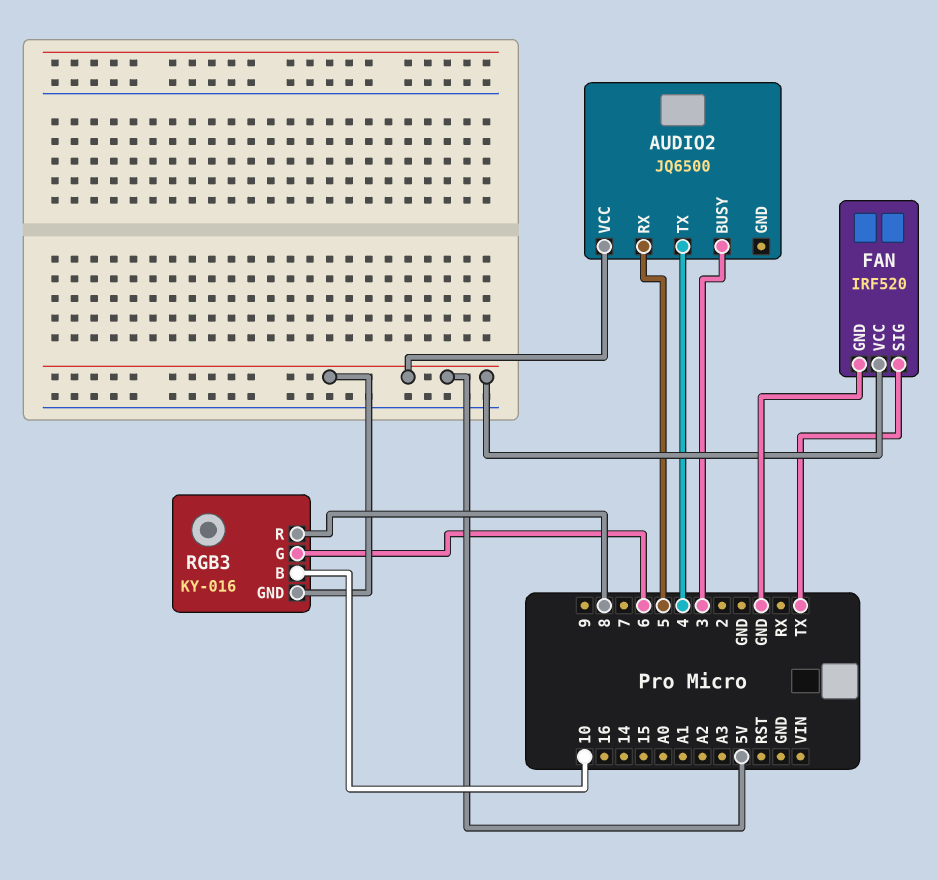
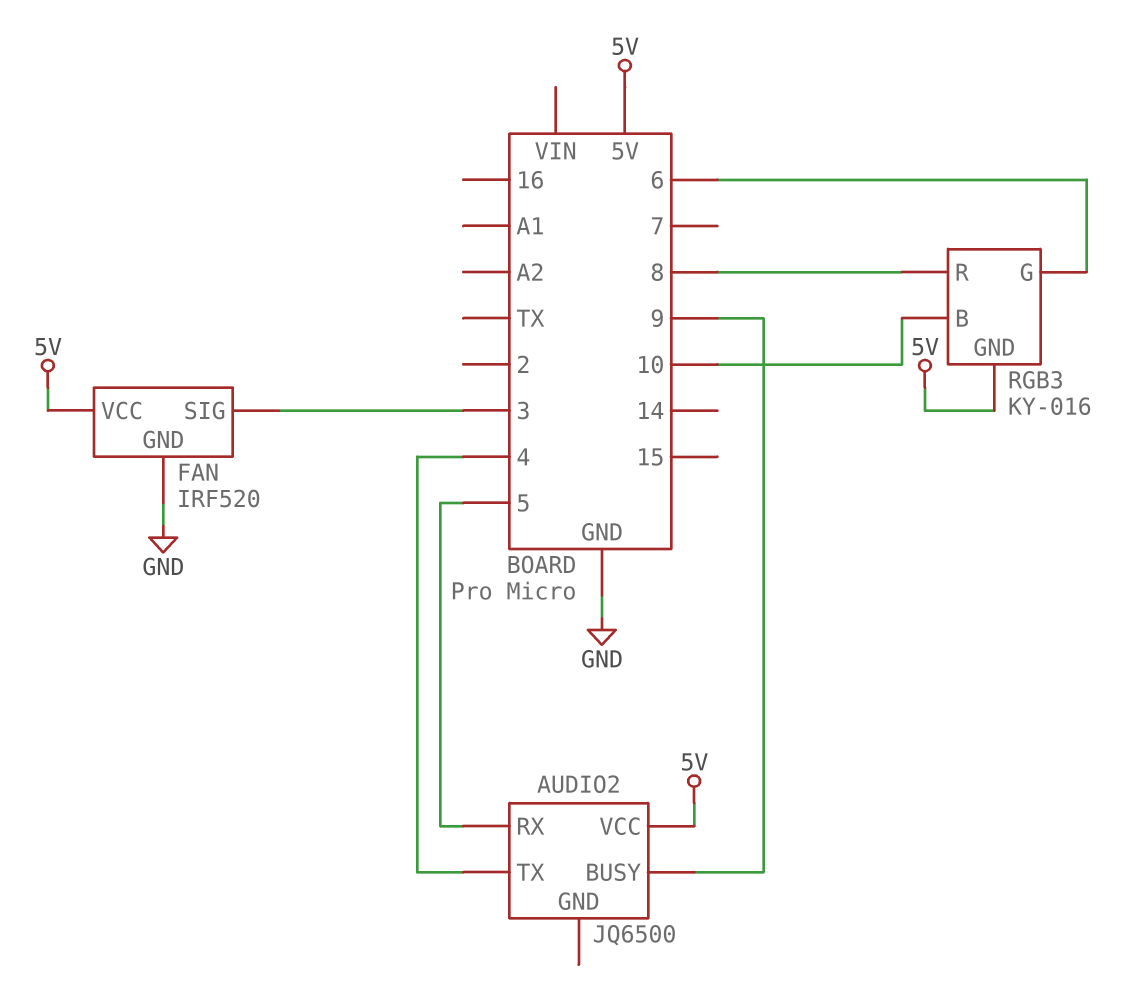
AUDIO2 pin BUSY: 3 -> 9
FAN pin SIG: TX -> 3

